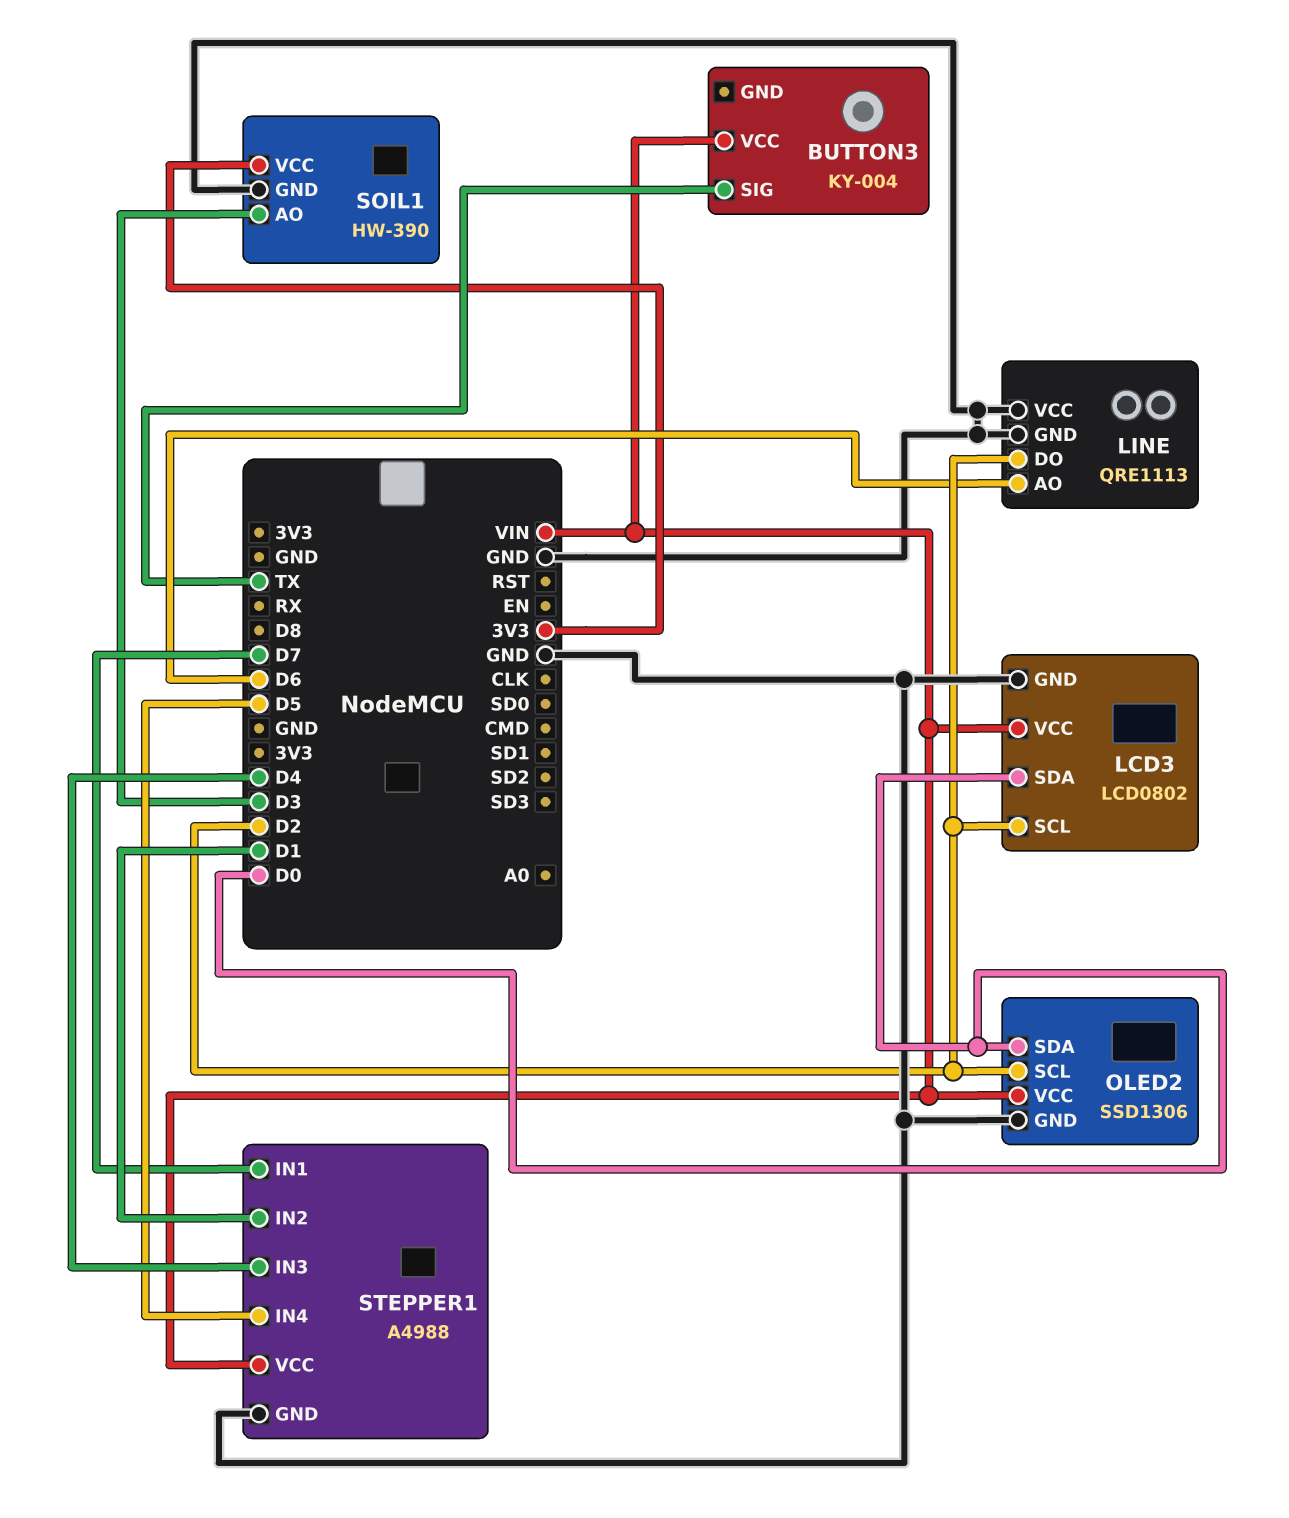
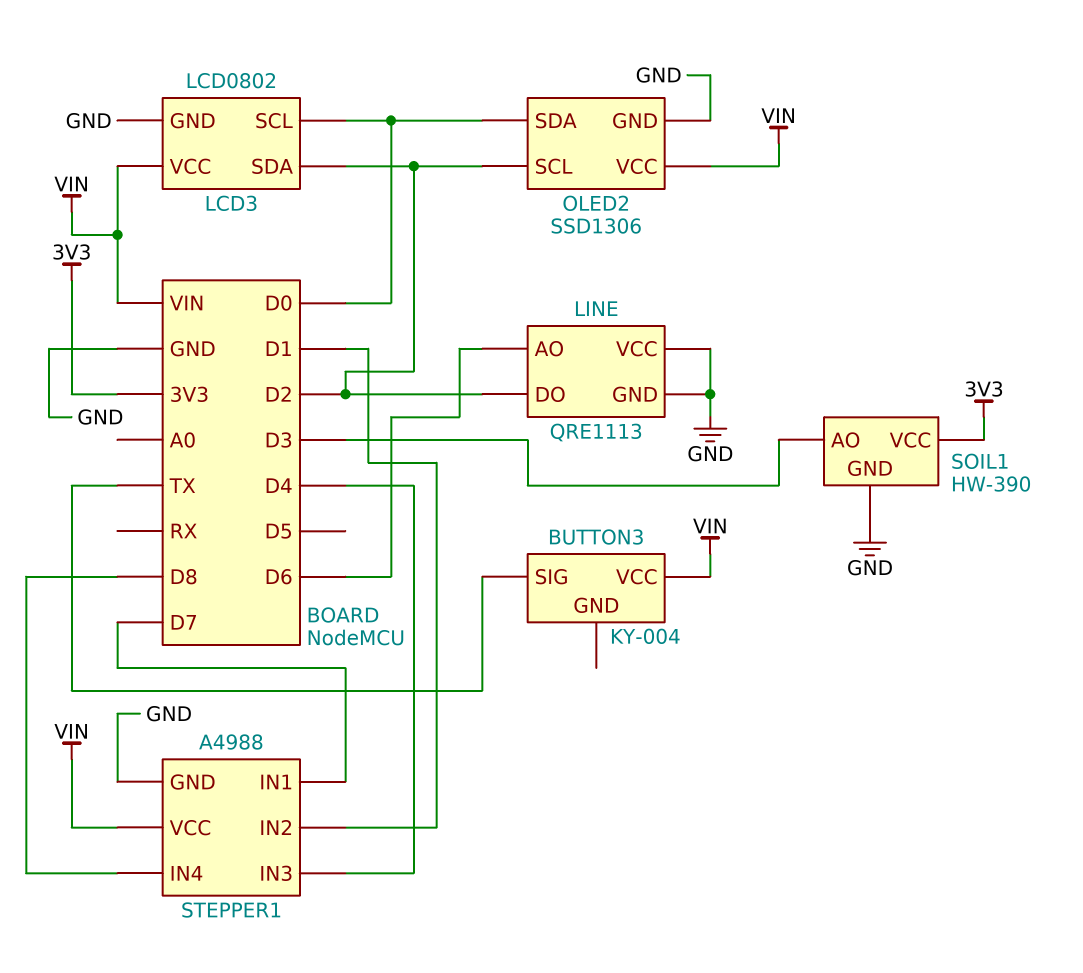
LCD3 pin SCL: D2 -> D0
LCD3 pin SDA: D0 -> D2
STEPPER1 pin IN4: D5 -> D8

